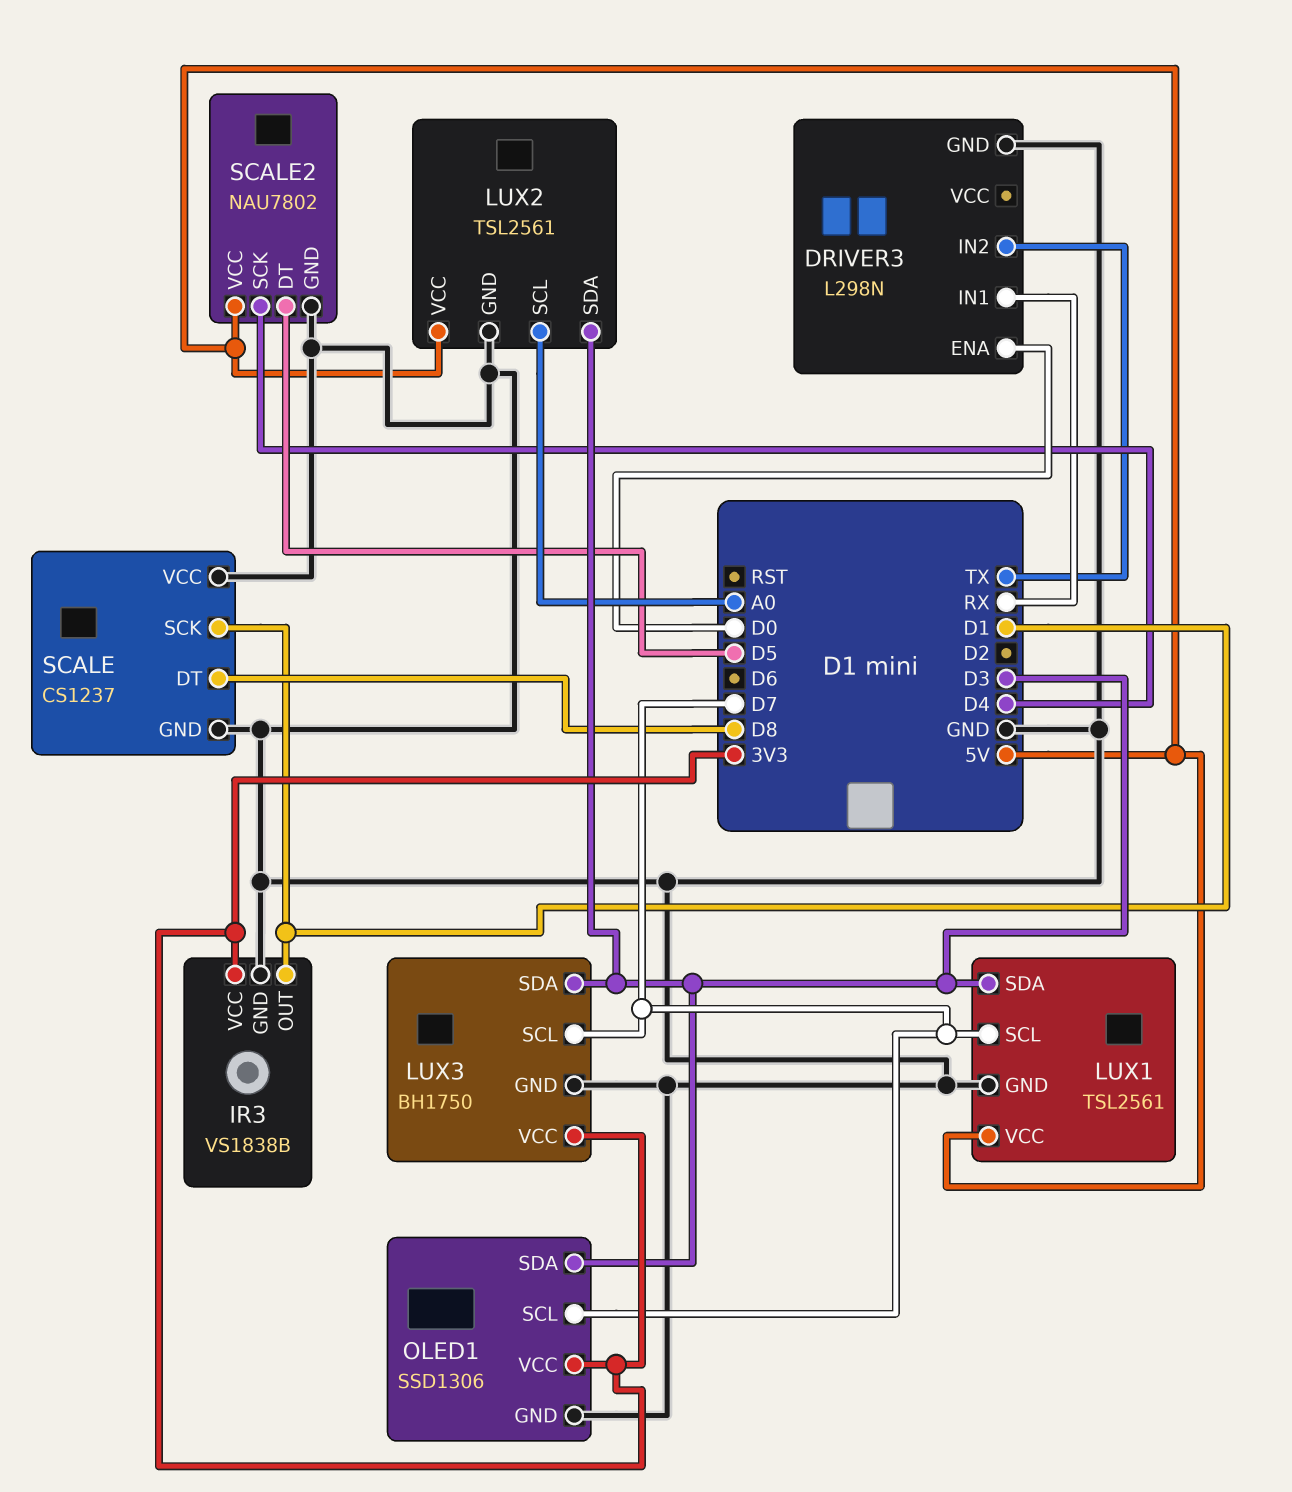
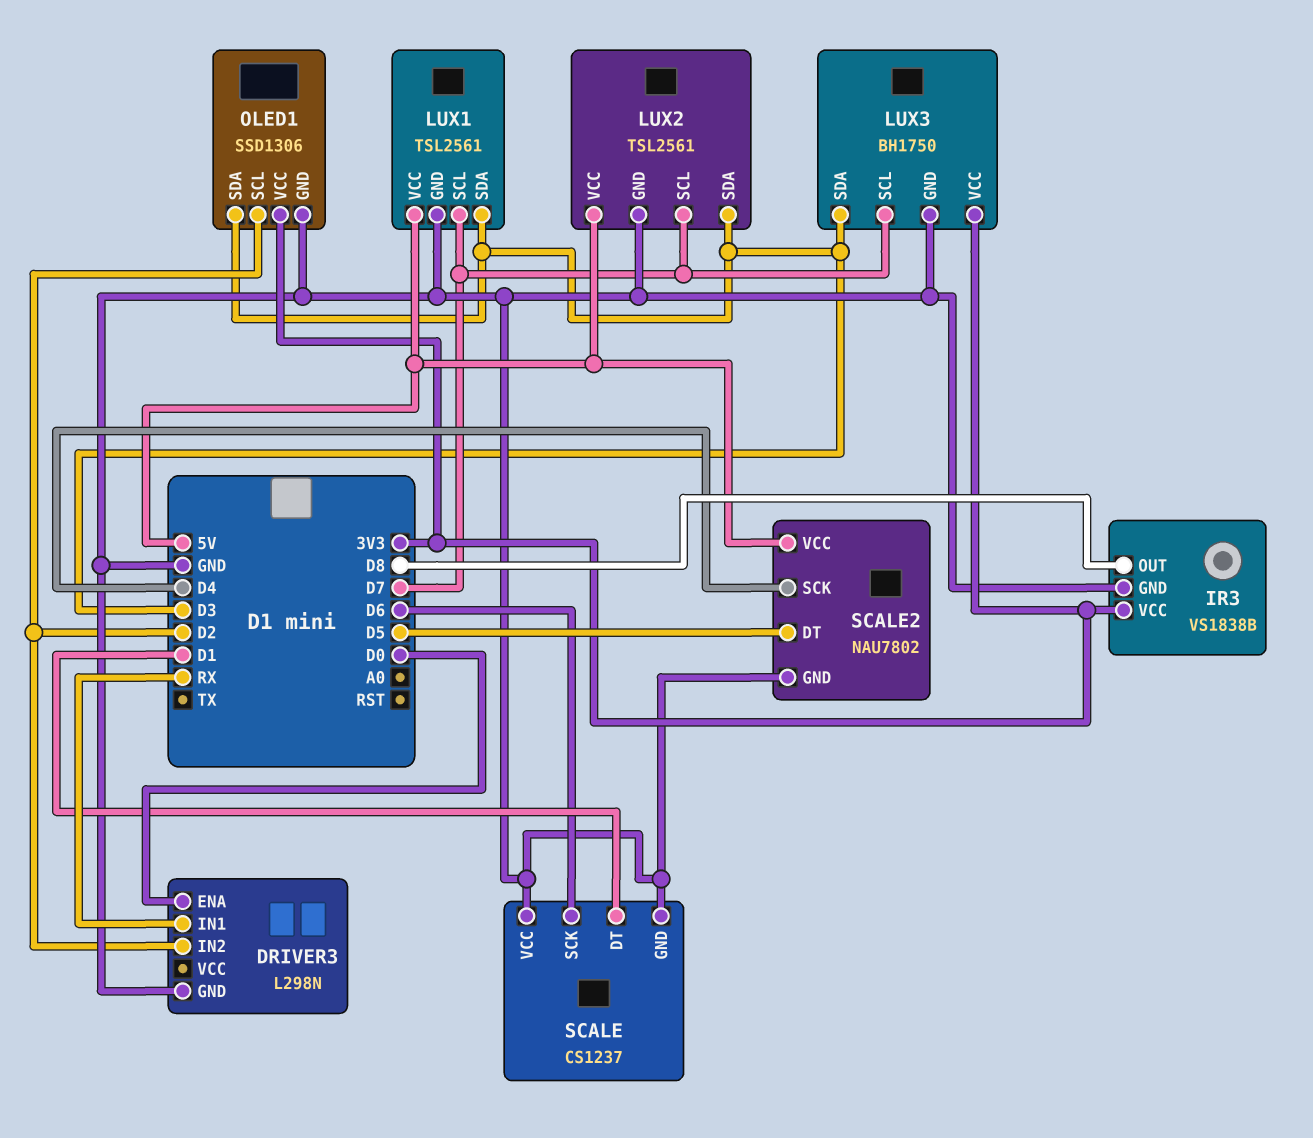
DRIVER3 pin IN2: TX -> D2
IR3 pin OUT: D1 -> D8
LUX2 pin SCL: A0 -> D7
OLED1 pin SCL: D7 -> D2
SCALE pin DT: D8 -> D1
SCALE pin SCK: D1 -> D6

